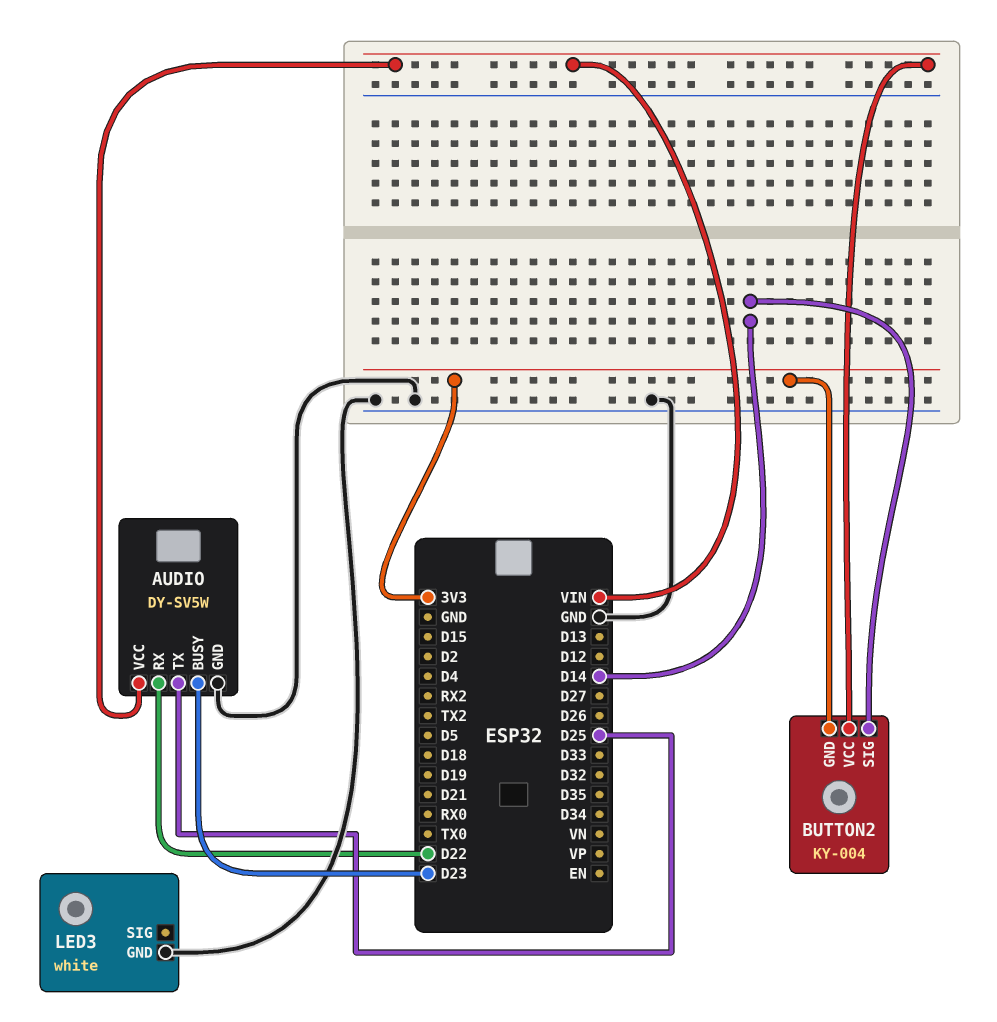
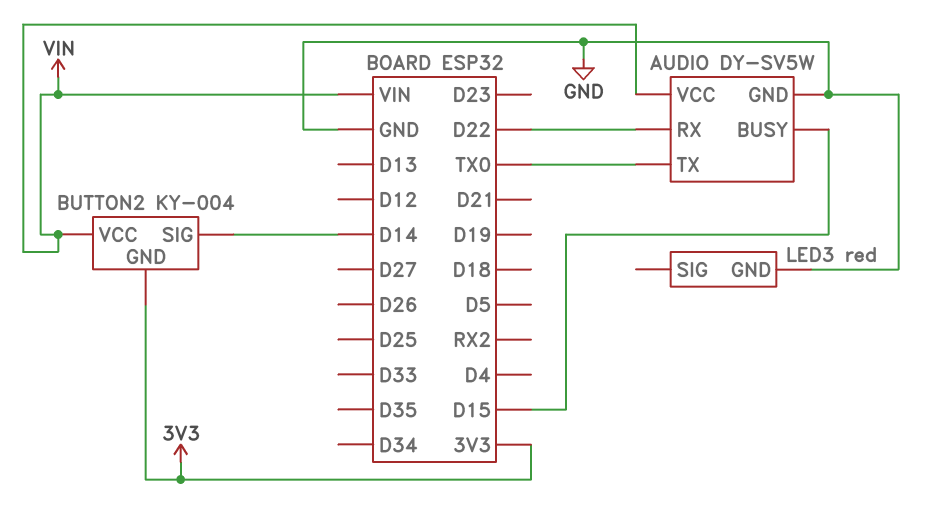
AUDIO pin BUSY: D23 -> D15
AUDIO pin TX: D25 -> TX0
LED3: white -> red

